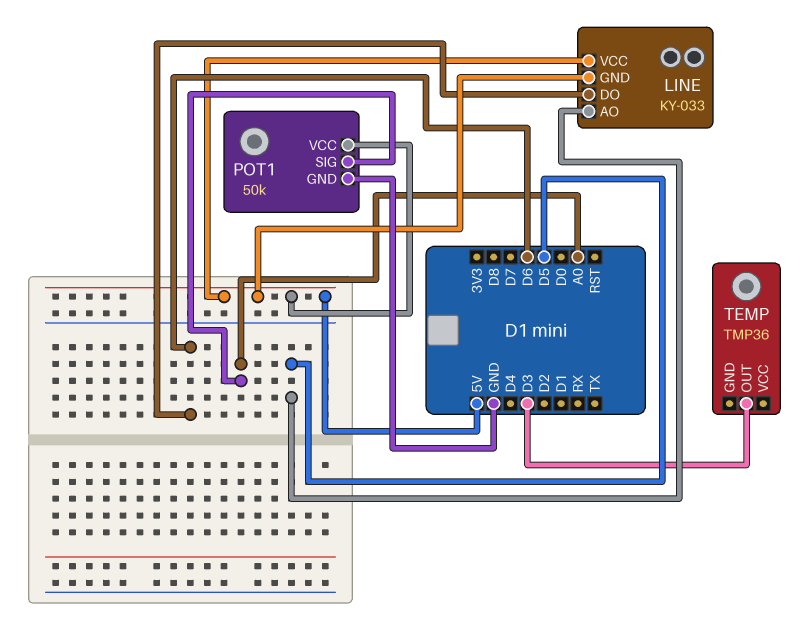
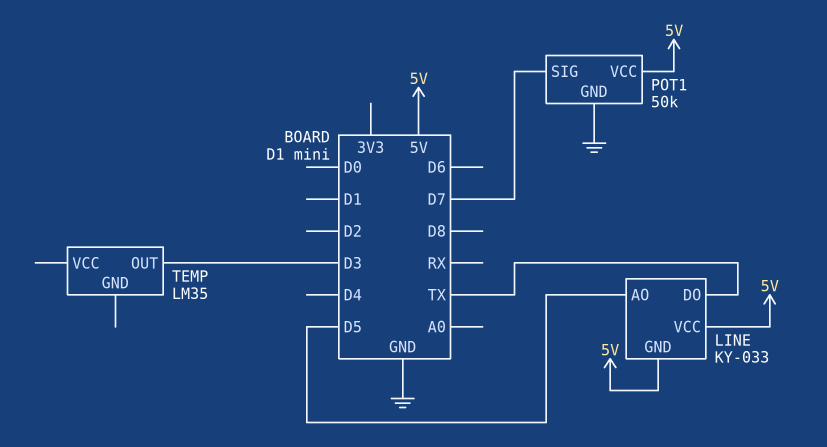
LINE pin DO: D6 -> TX
POT1 pin SIG: A0 -> D7
TEMP: TMP36 -> LM35

